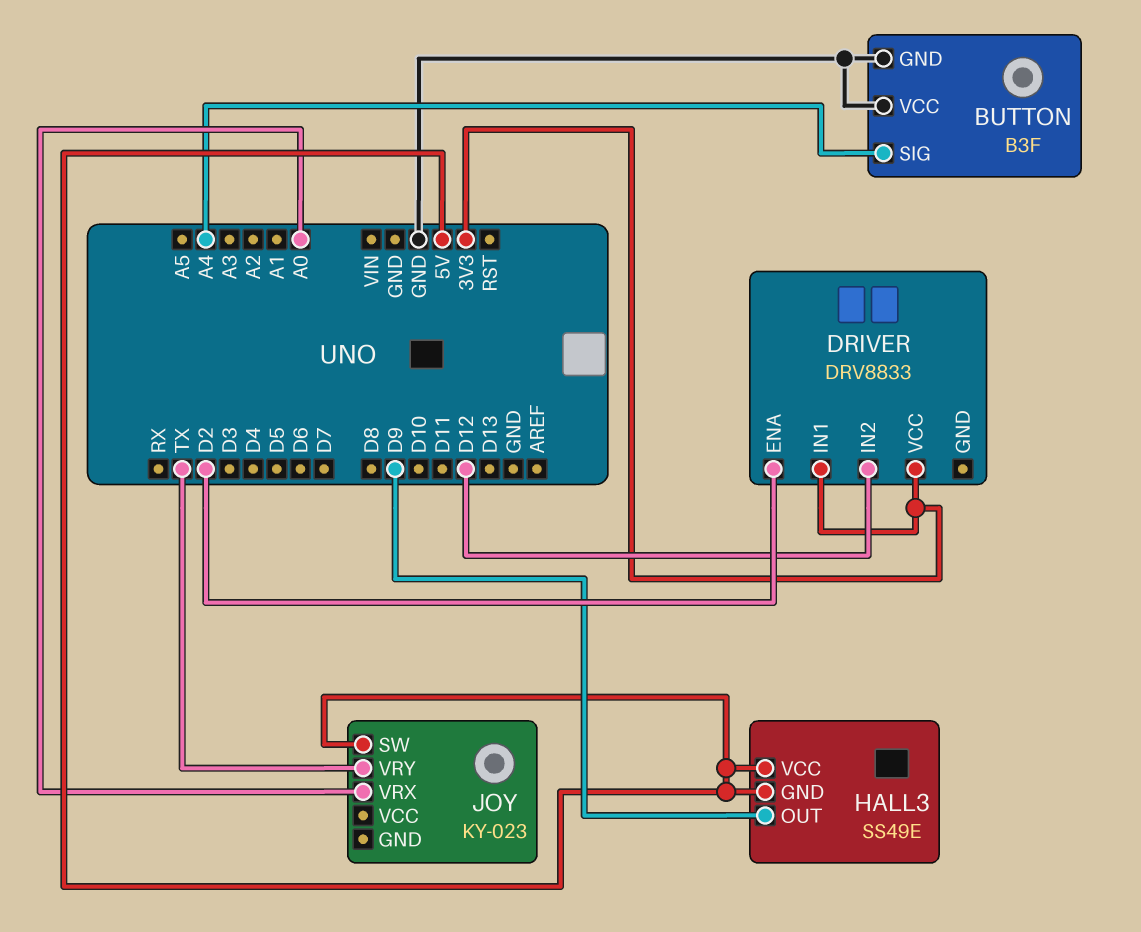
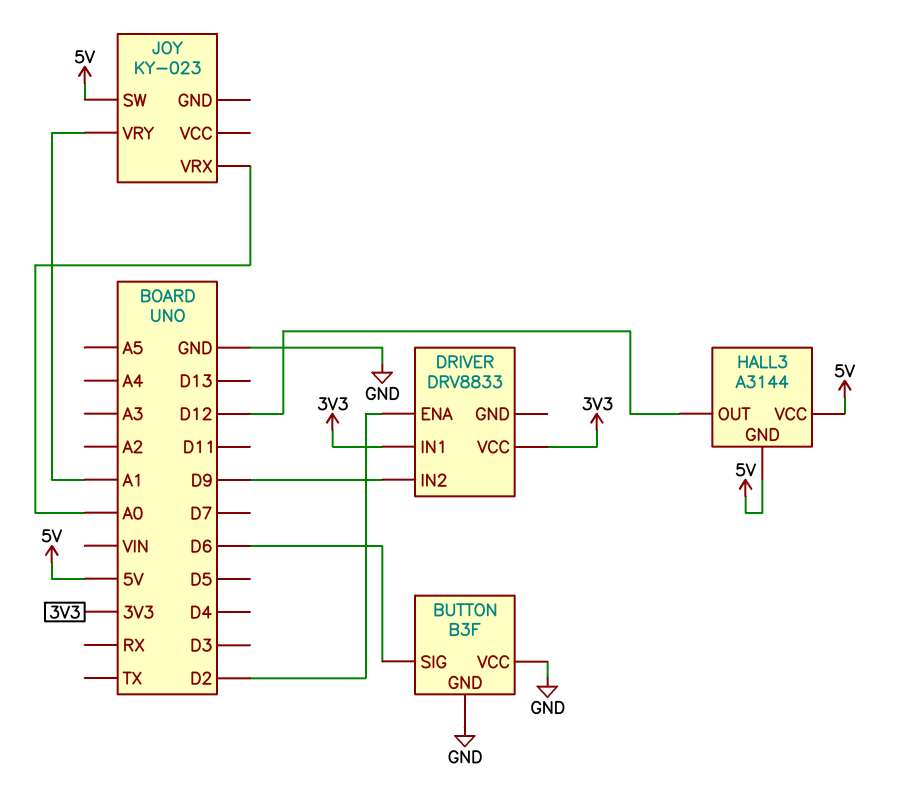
BUTTON pin SIG: A4 -> D6
DRIVER pin IN2: D12 -> D9
HALL3: SS49E -> A3144
HALL3 pin OUT: D9 -> D12
JOY pin VRY: TX -> A1

